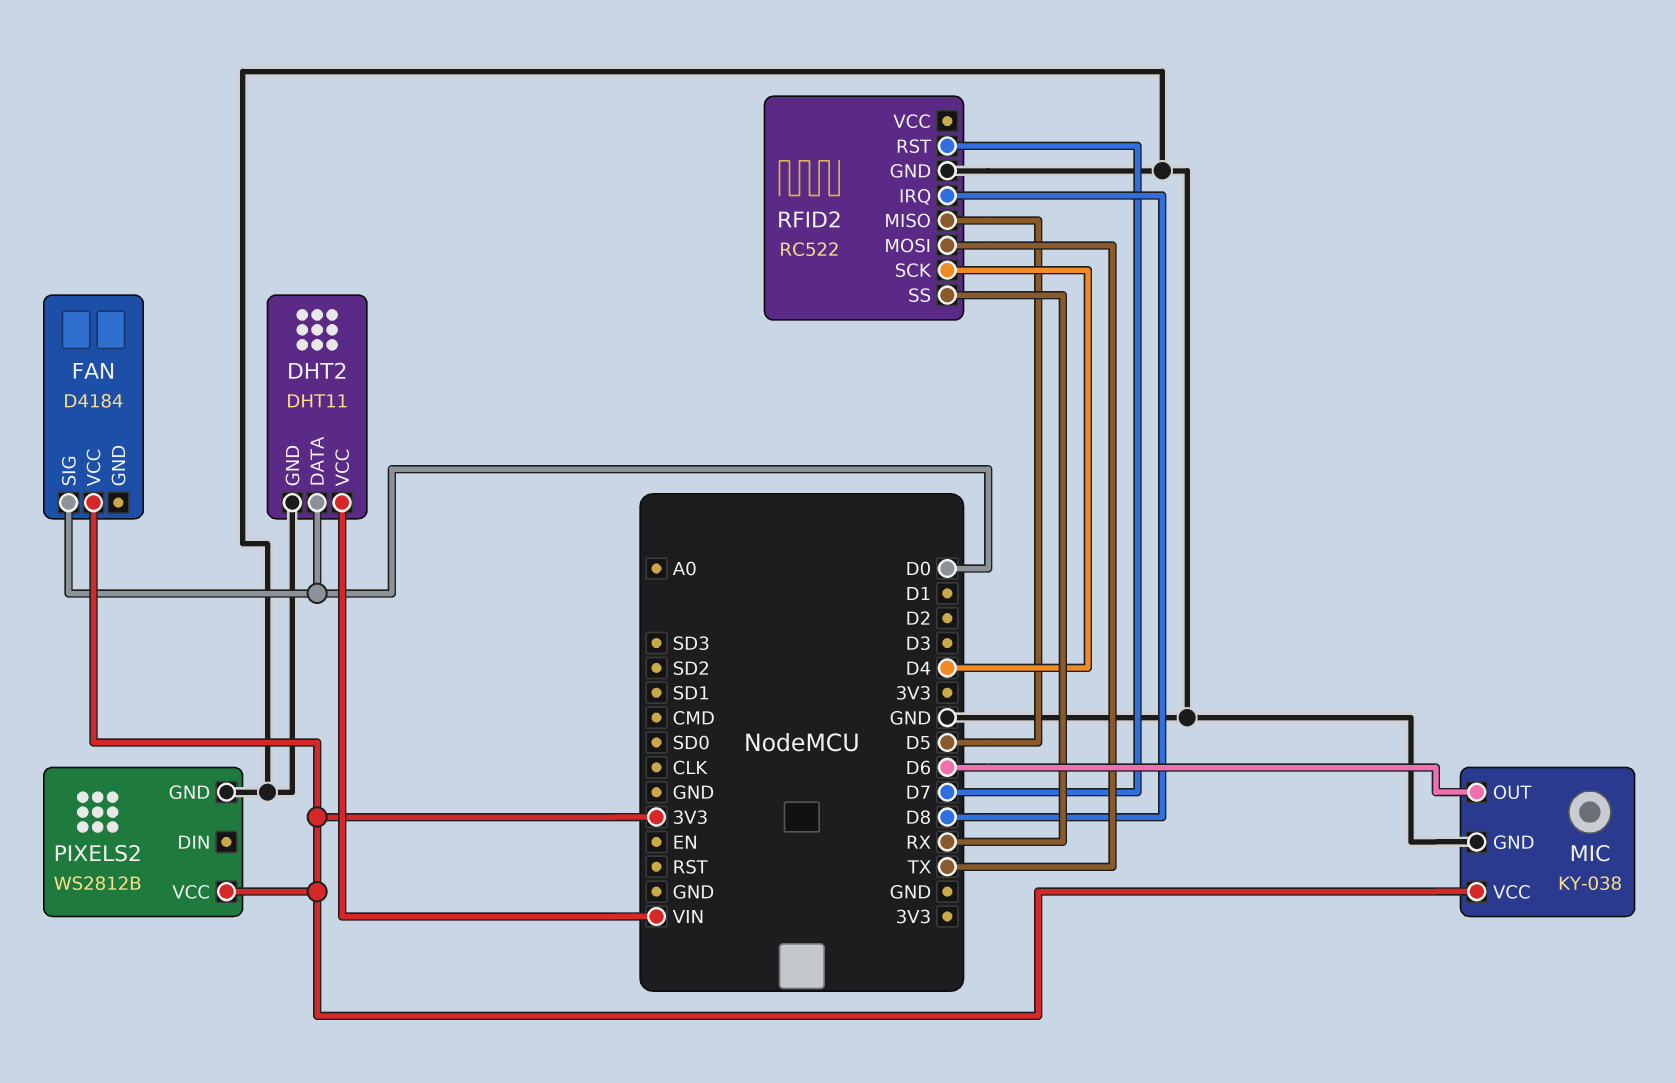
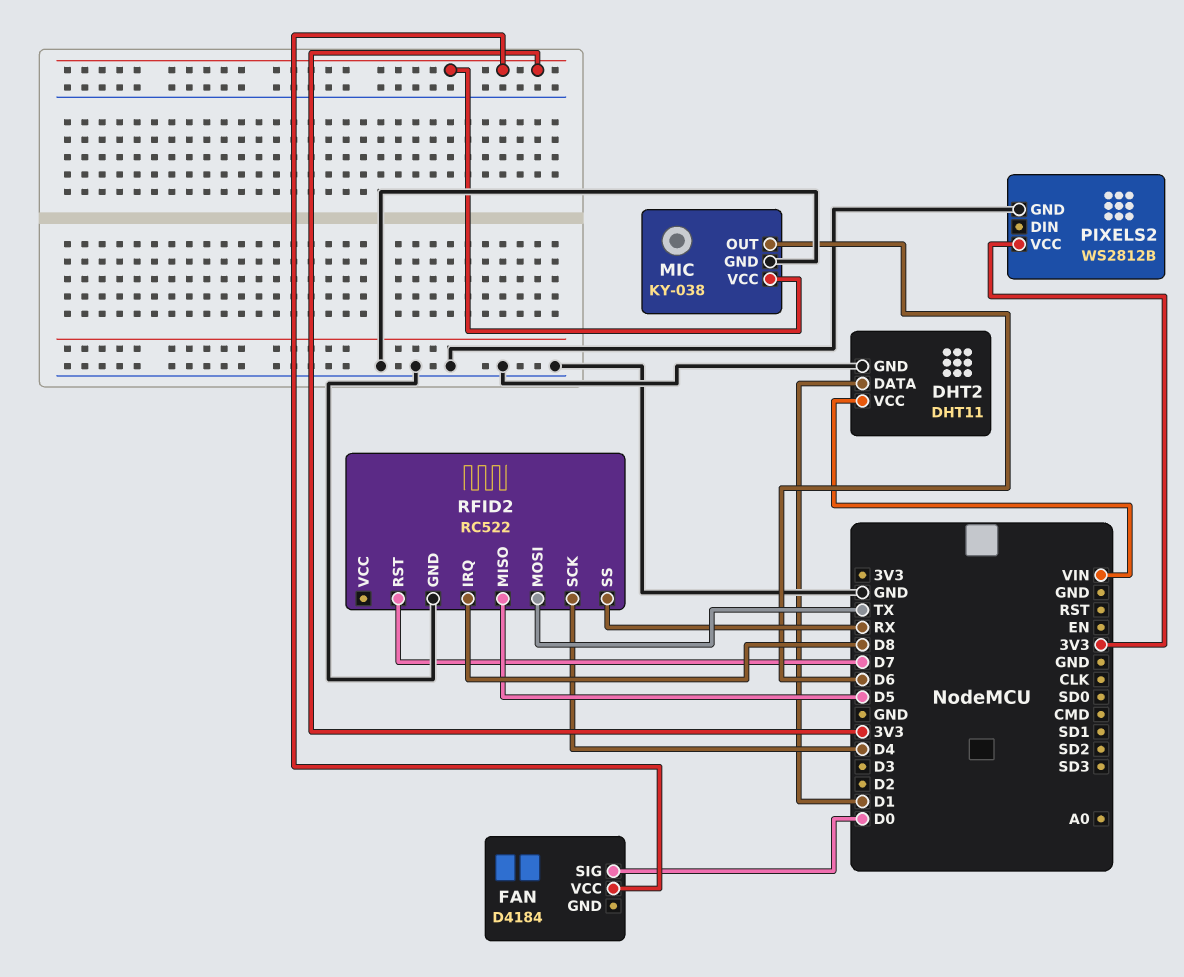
DHT2 pin DATA: D0 -> D1

